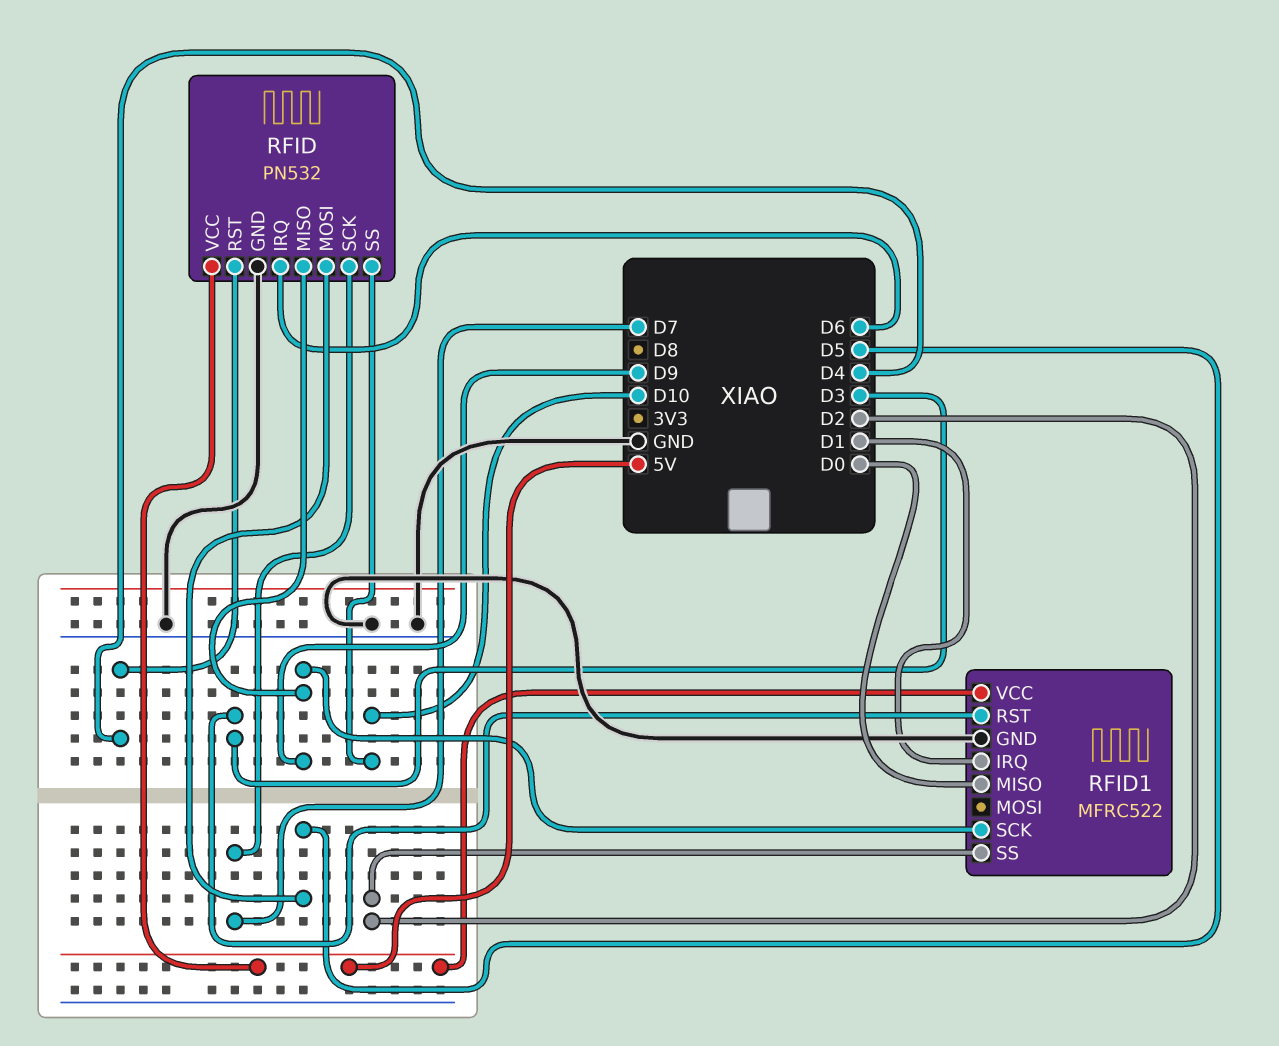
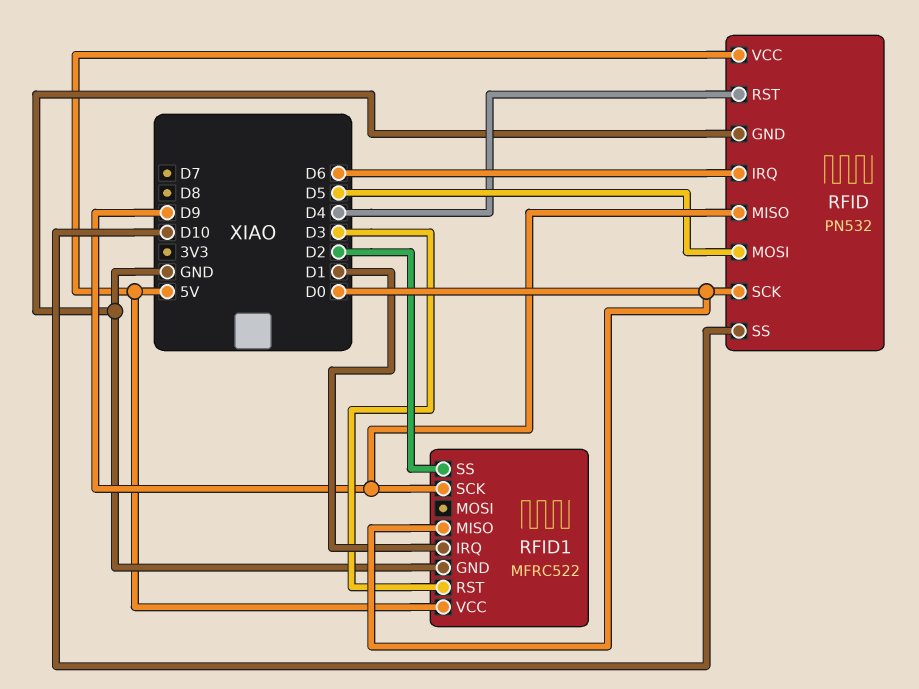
RFID pin SCK: D7 -> D0

